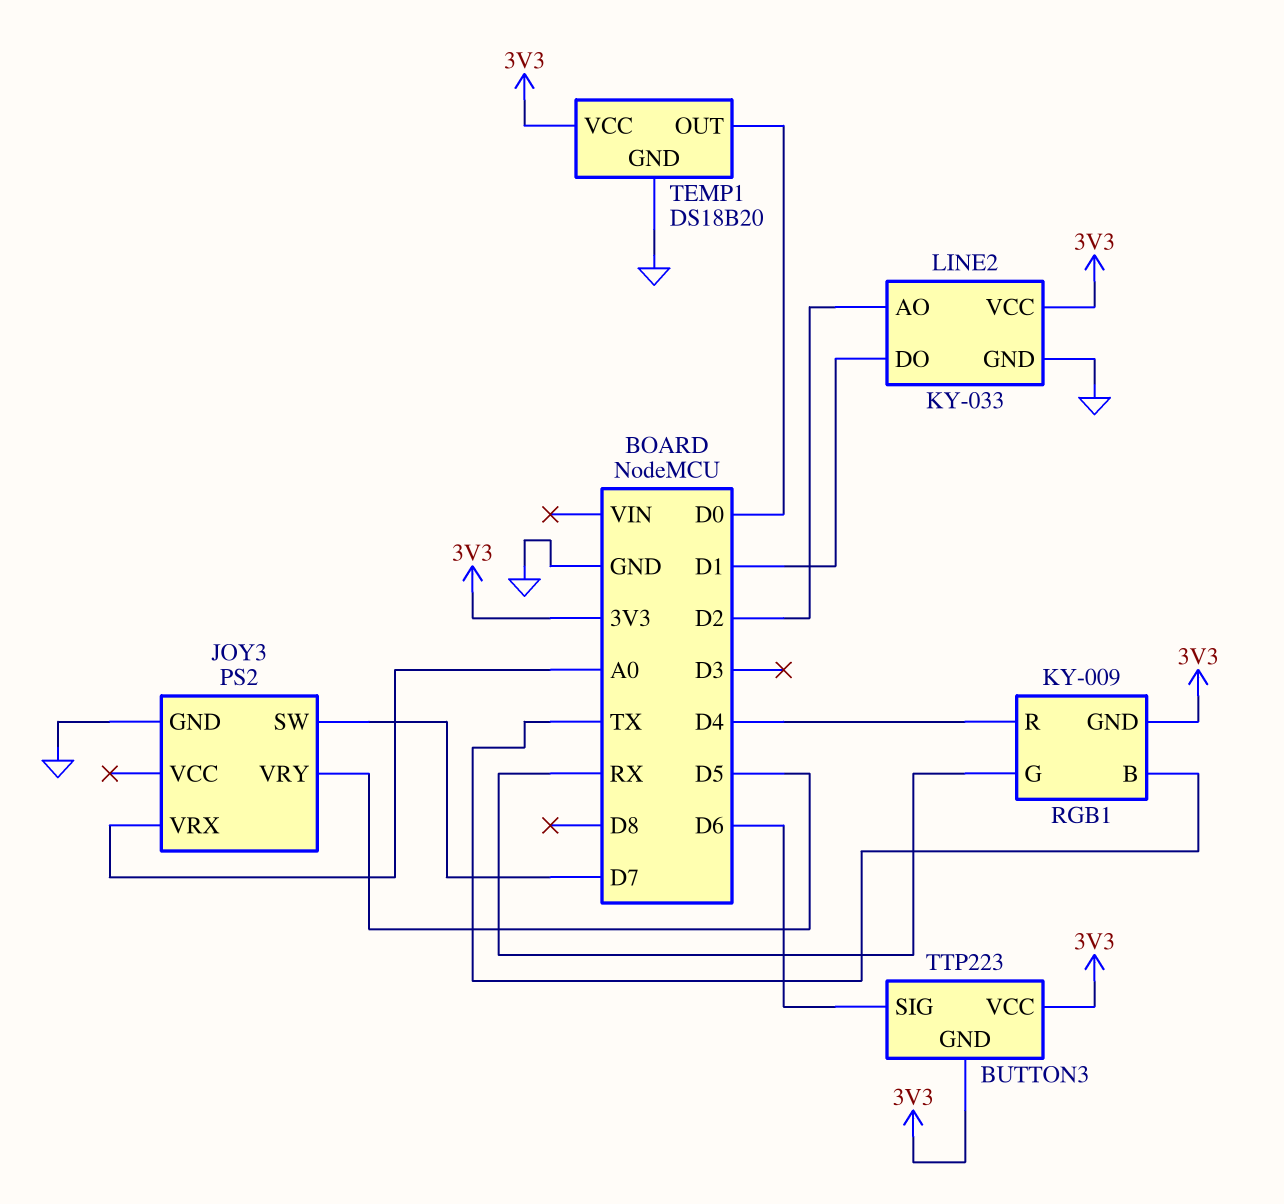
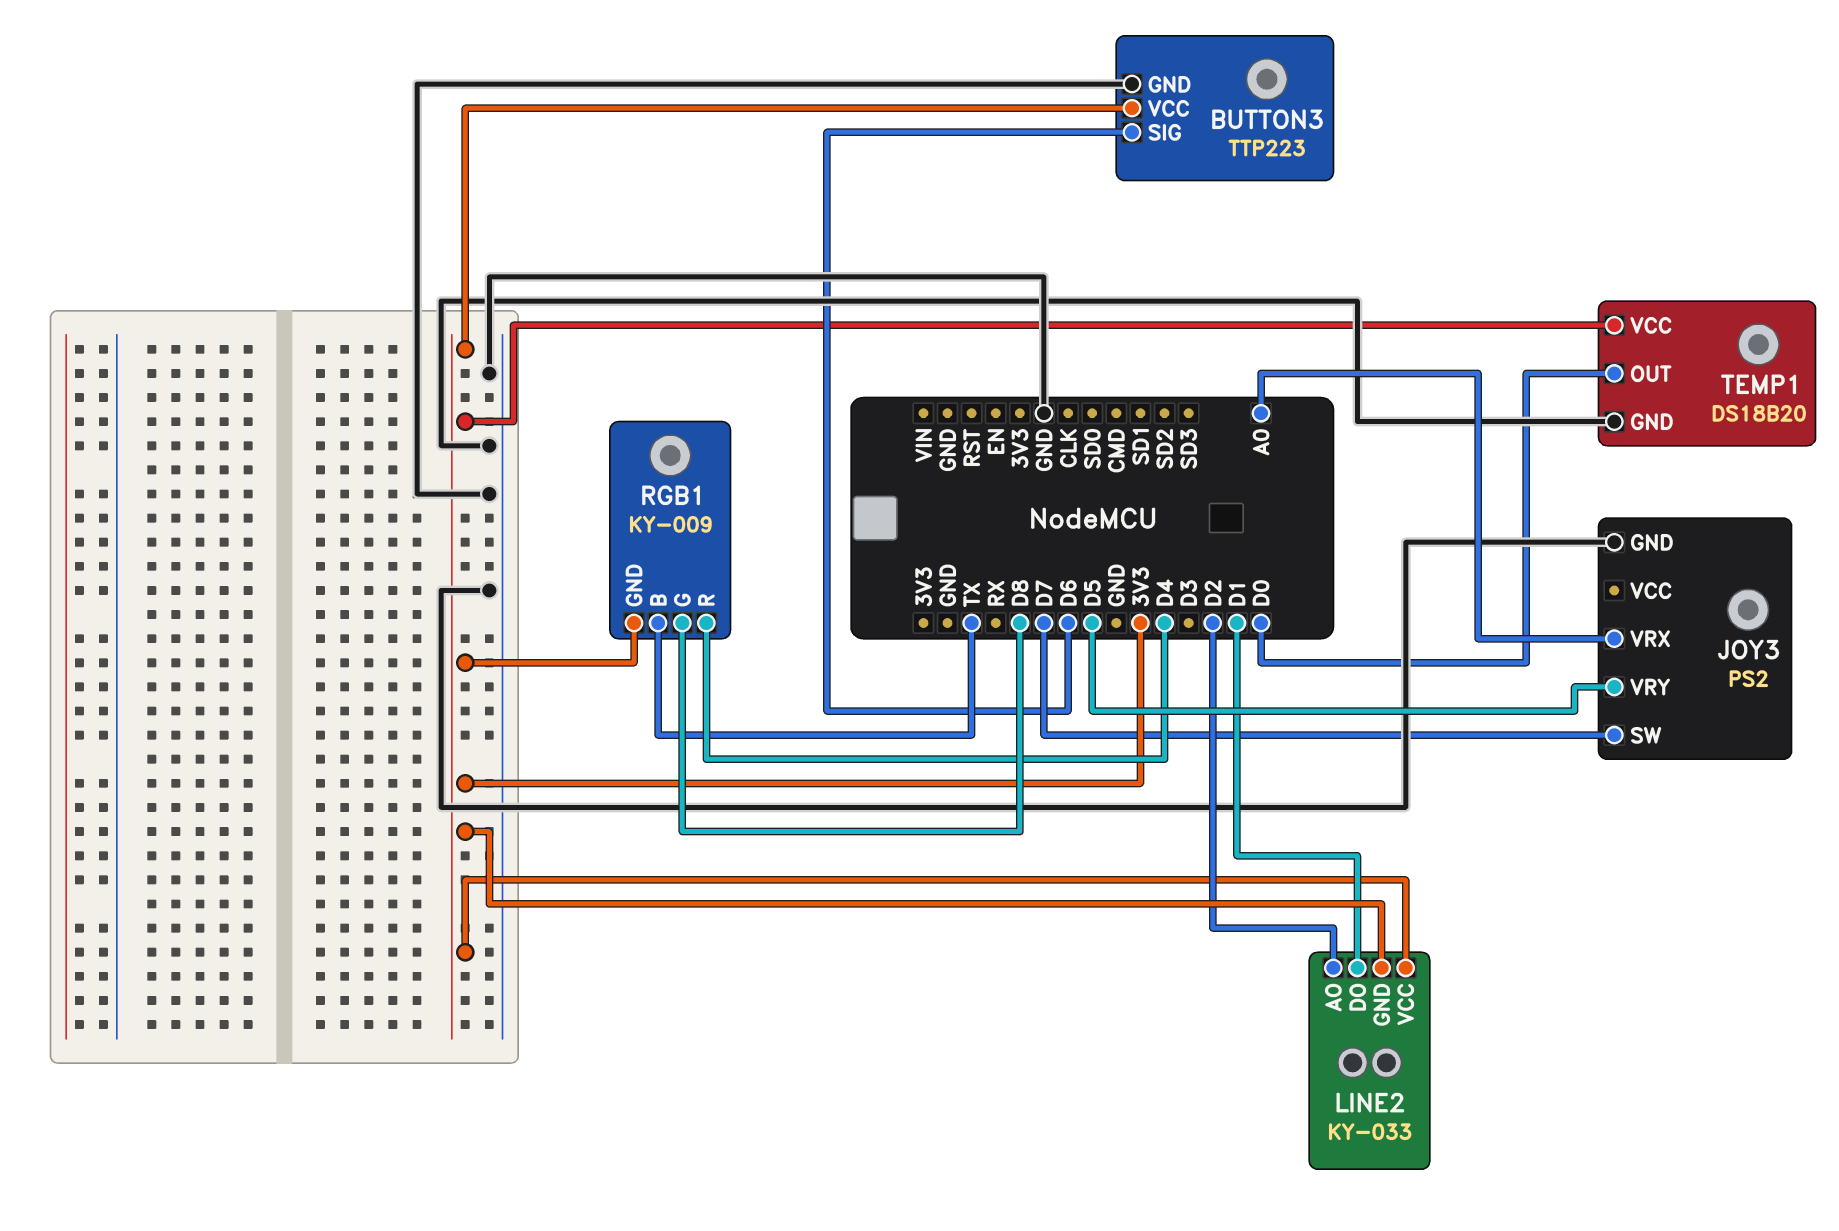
BUTTON3 pin GND: 3V3 -> GND
LINE2 pin GND: GND -> 3V3
RGB1 pin G: RX -> D8

